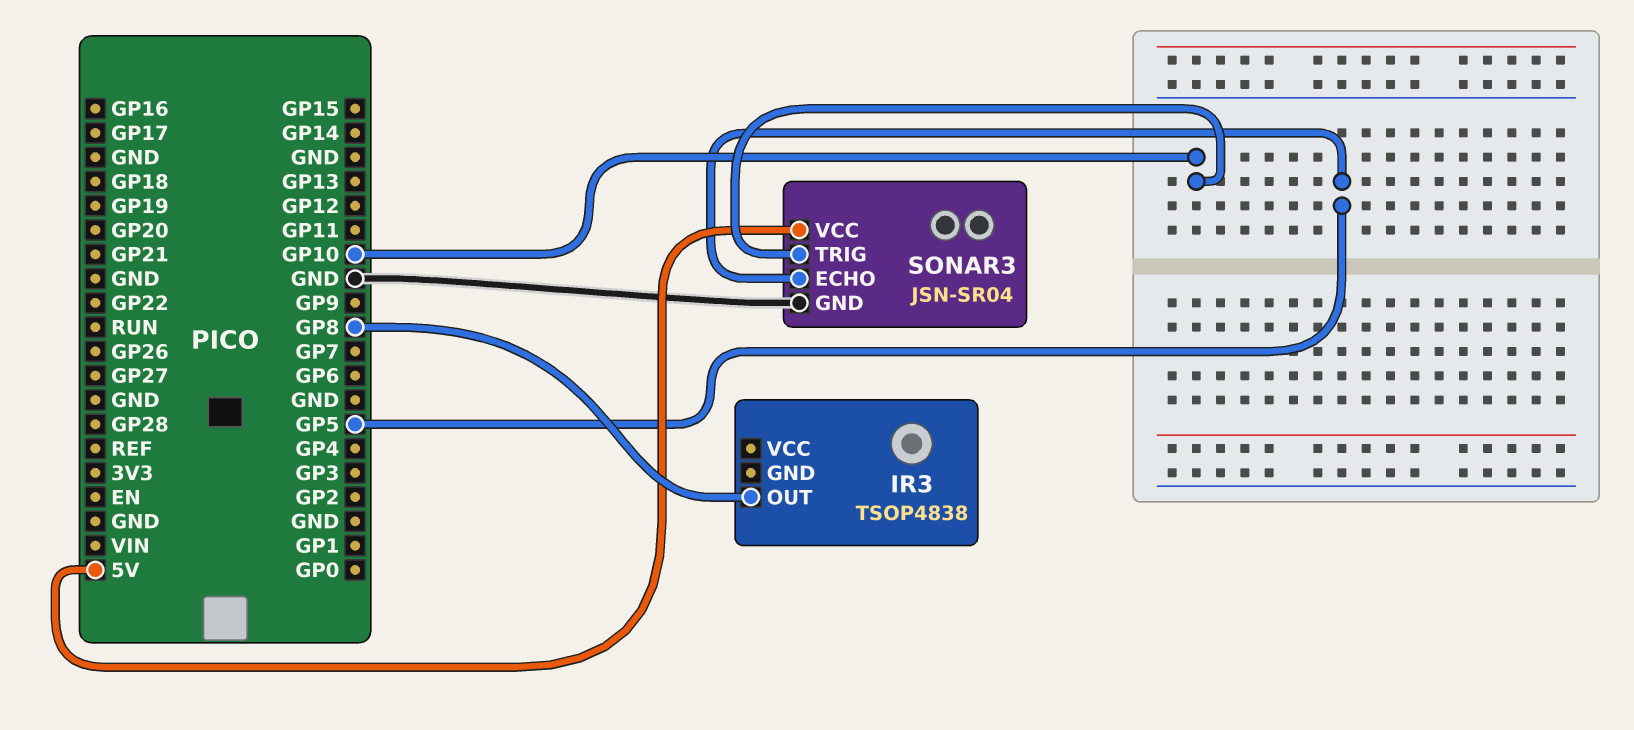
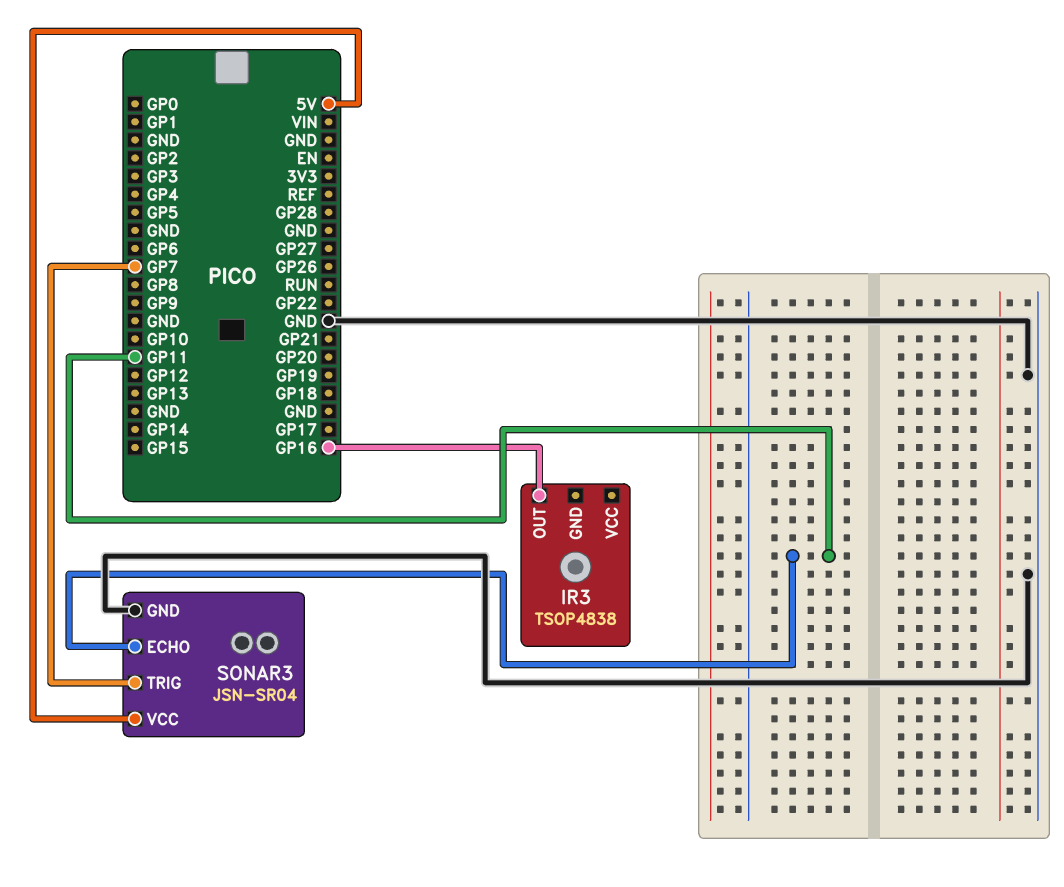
IR3 pin OUT: GP8 -> GP16
SONAR3 pin ECHO: GP5 -> GP11
SONAR3 pin TRIG: GP10 -> GP7

